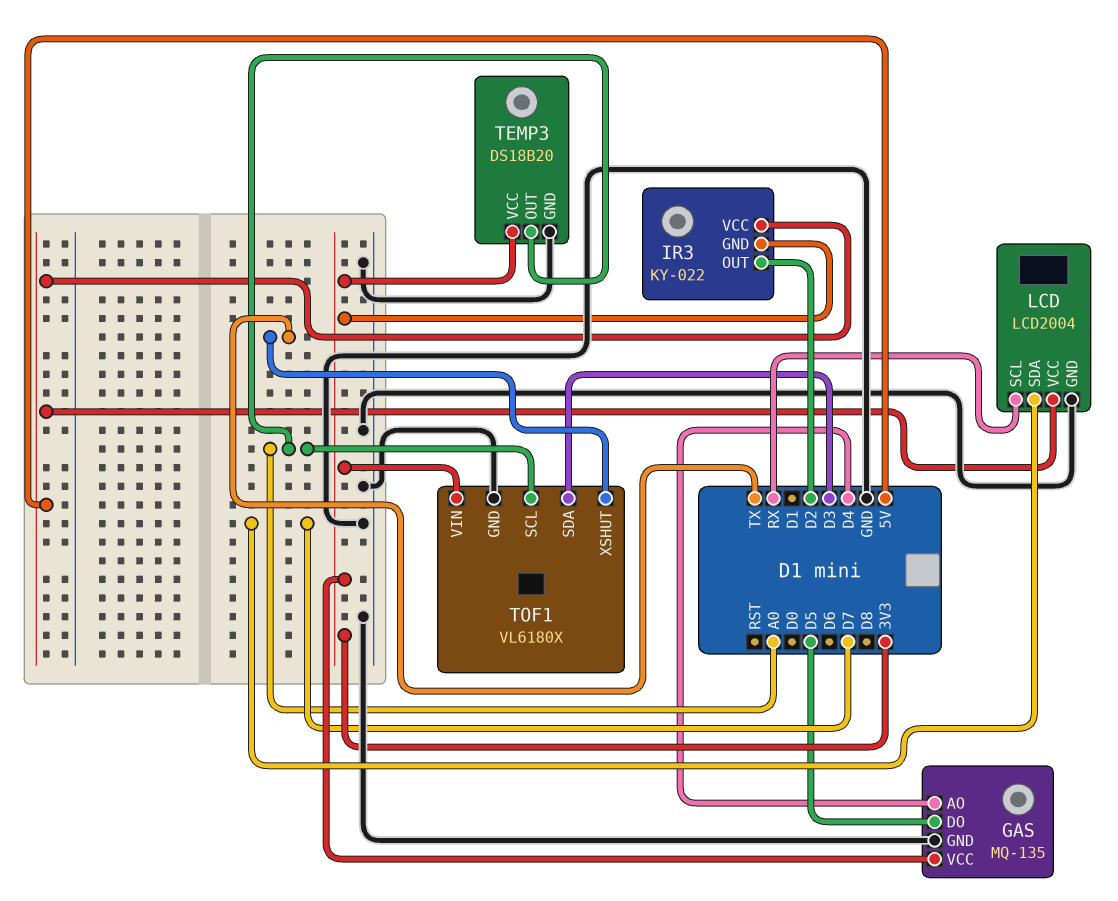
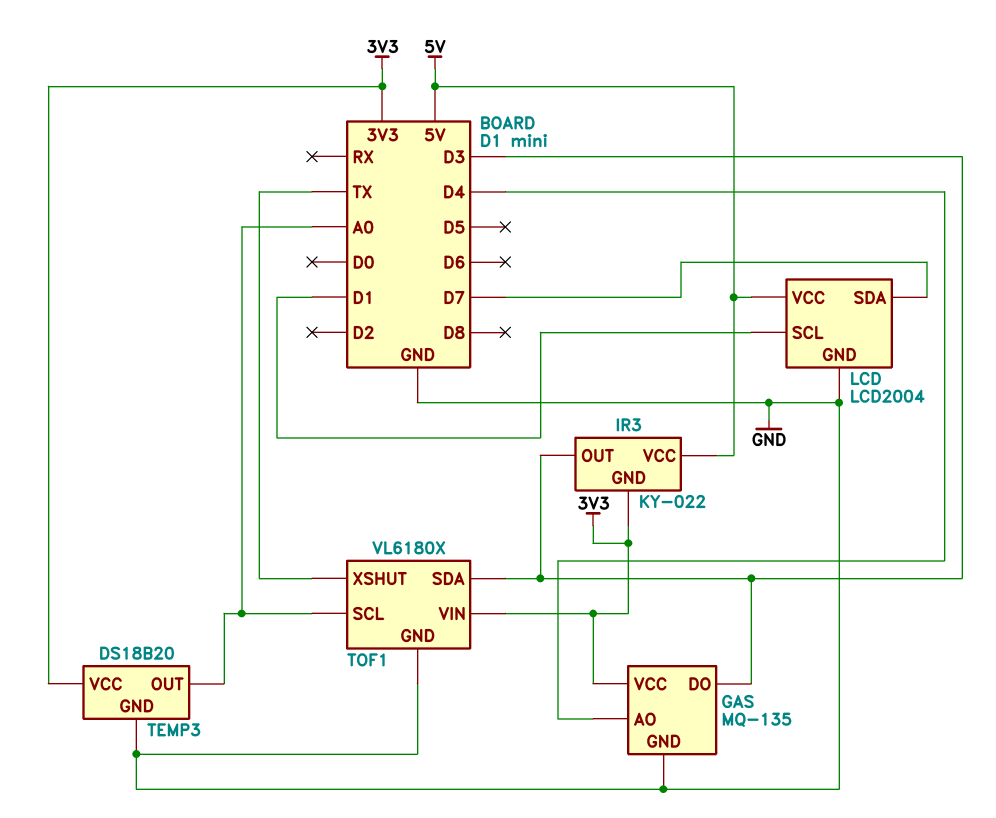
GAS pin DO: D5 -> D3
IR3 pin OUT: D2 -> D3
LCD pin SCL: RX -> D1

